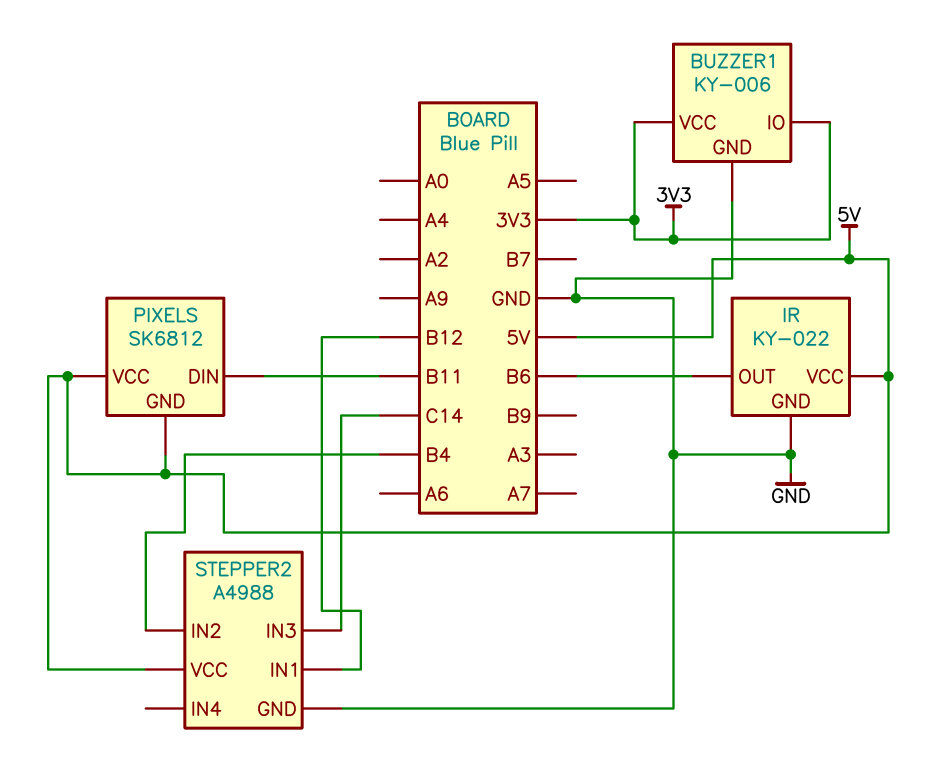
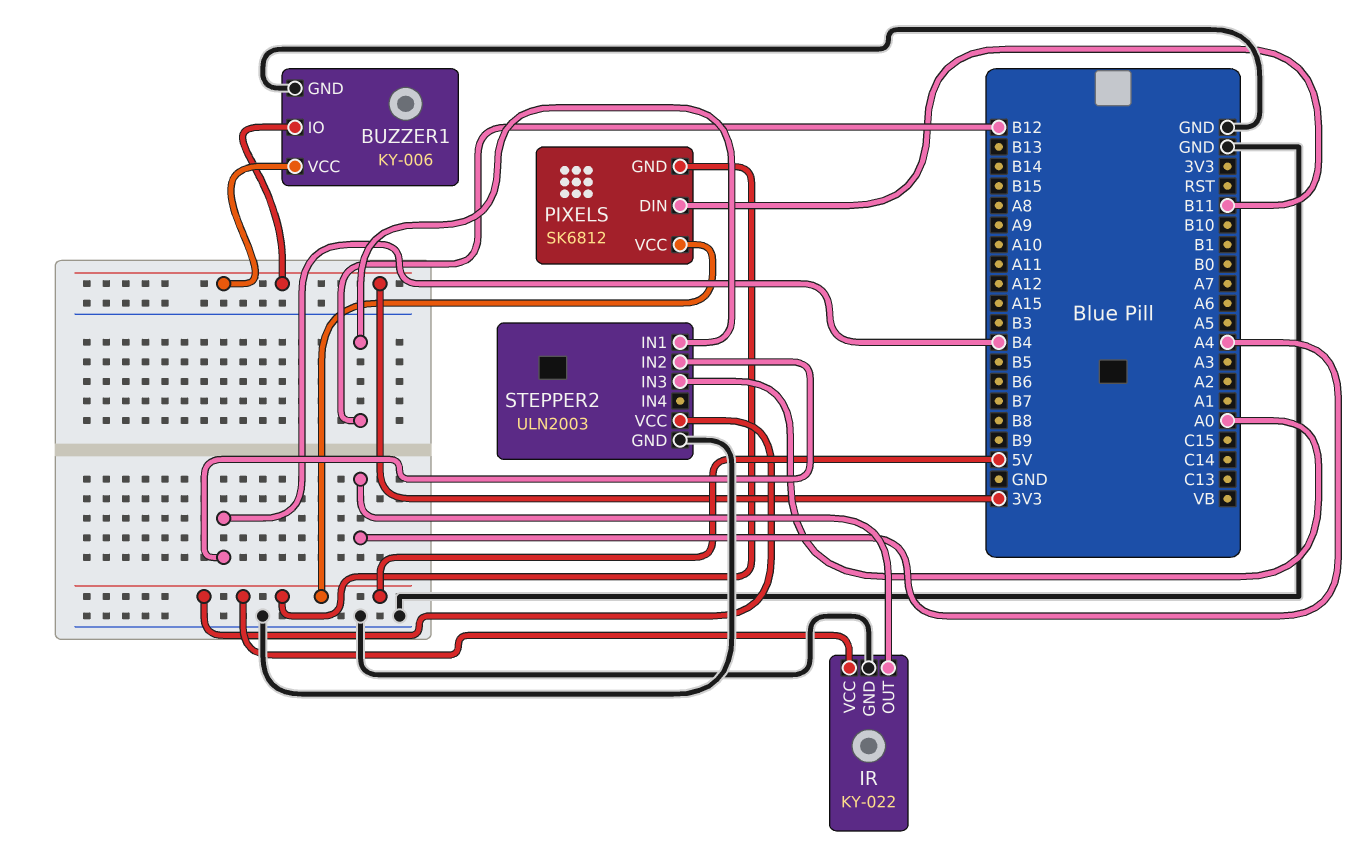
IR pin OUT: B6 -> A4
STEPPER2: A4988 -> ULN2003
STEPPER2 pin IN3: C14 -> A0

